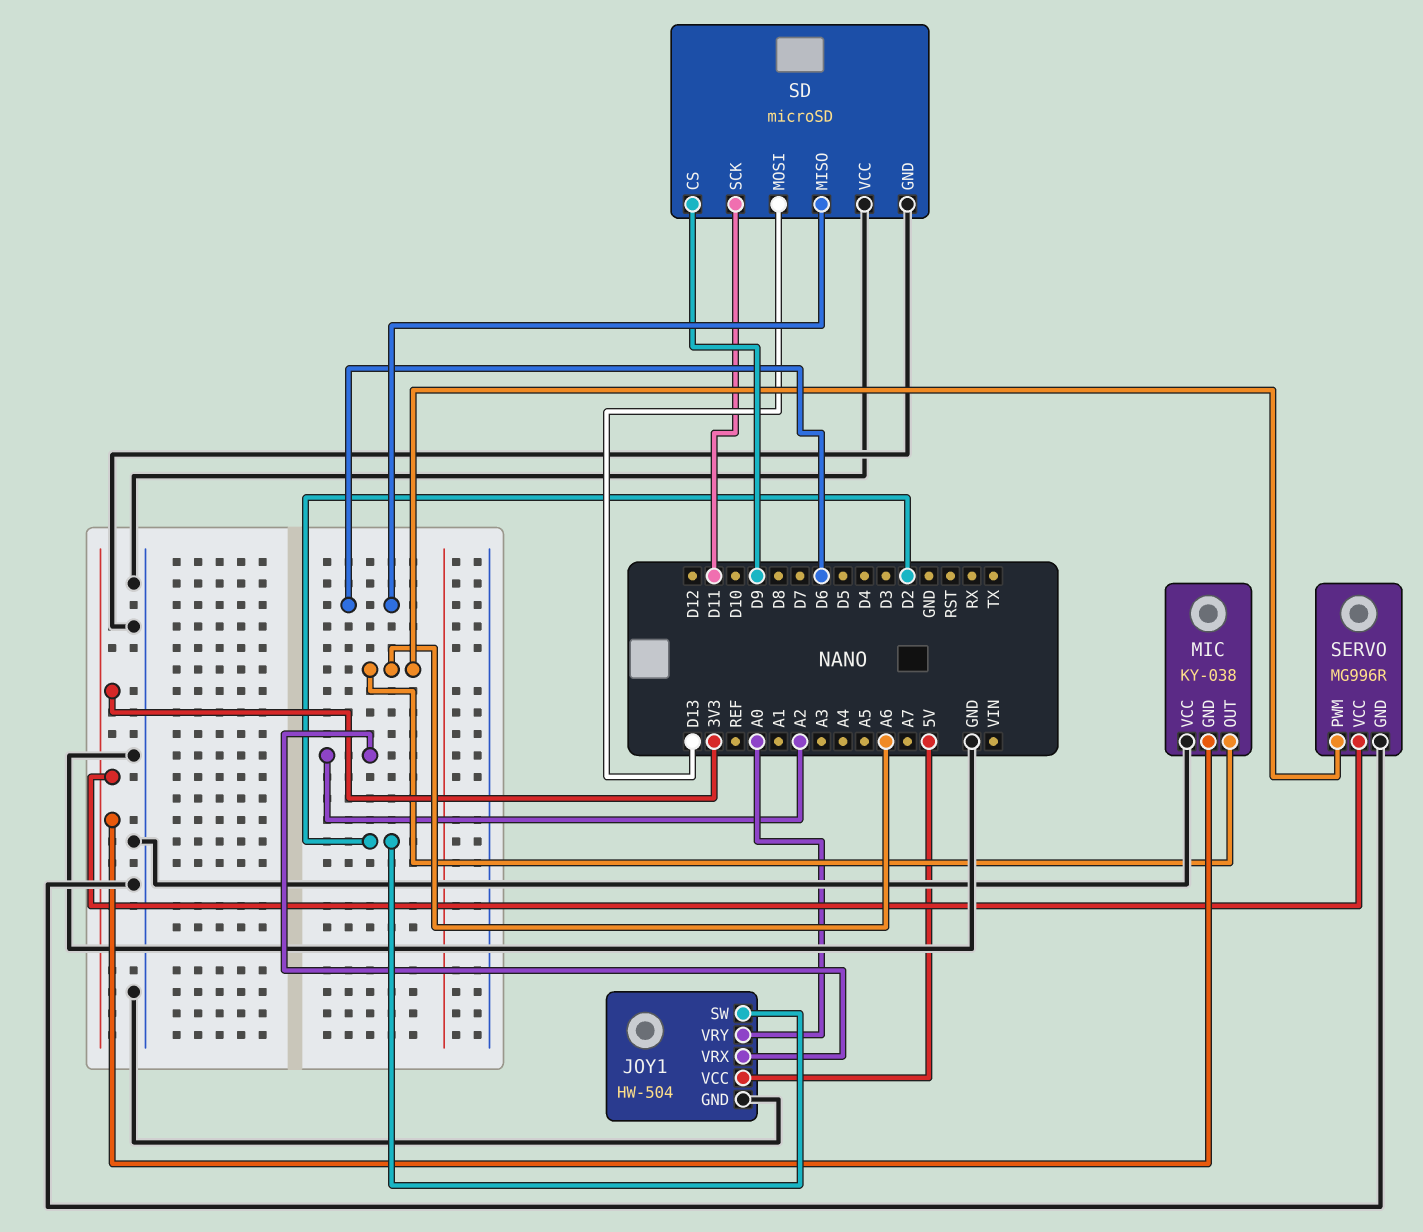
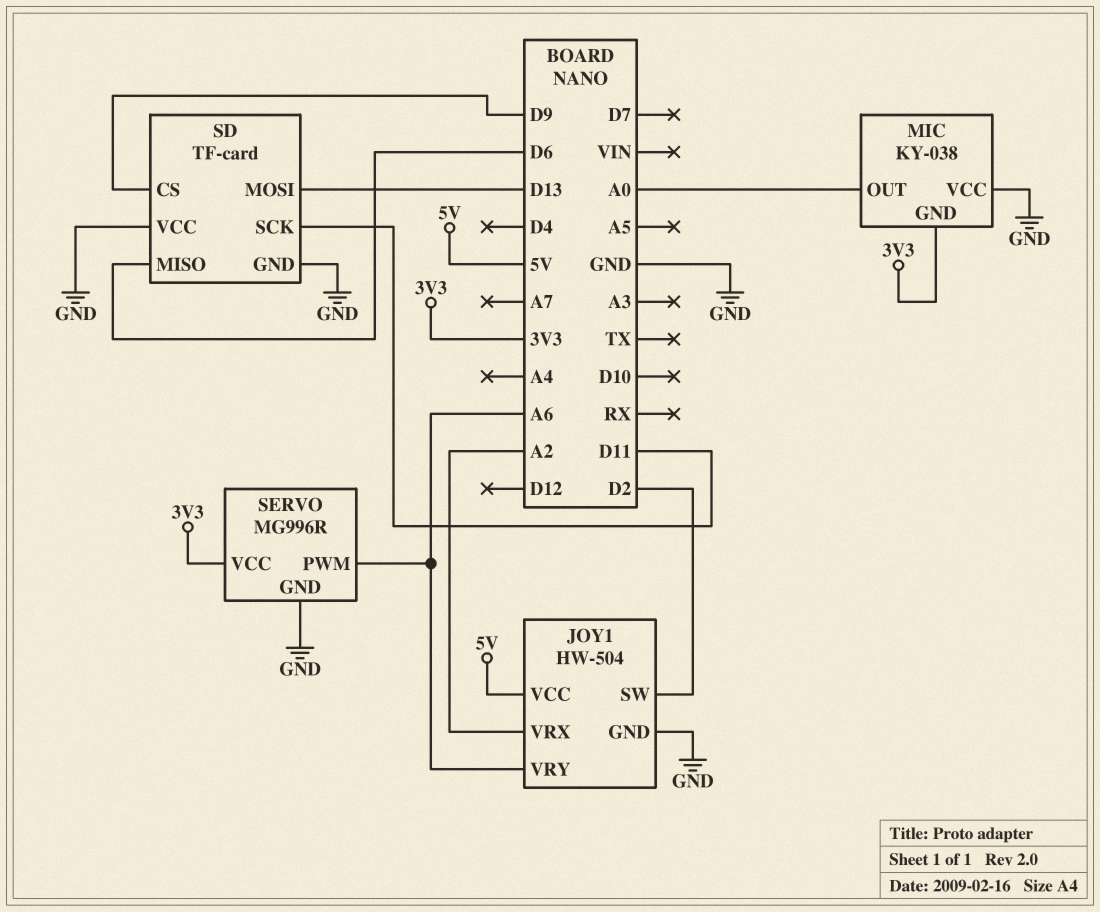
JOY1 pin VRY: A0 -> A6
MIC pin OUT: A6 -> A0
SD: microSD -> TF-card

